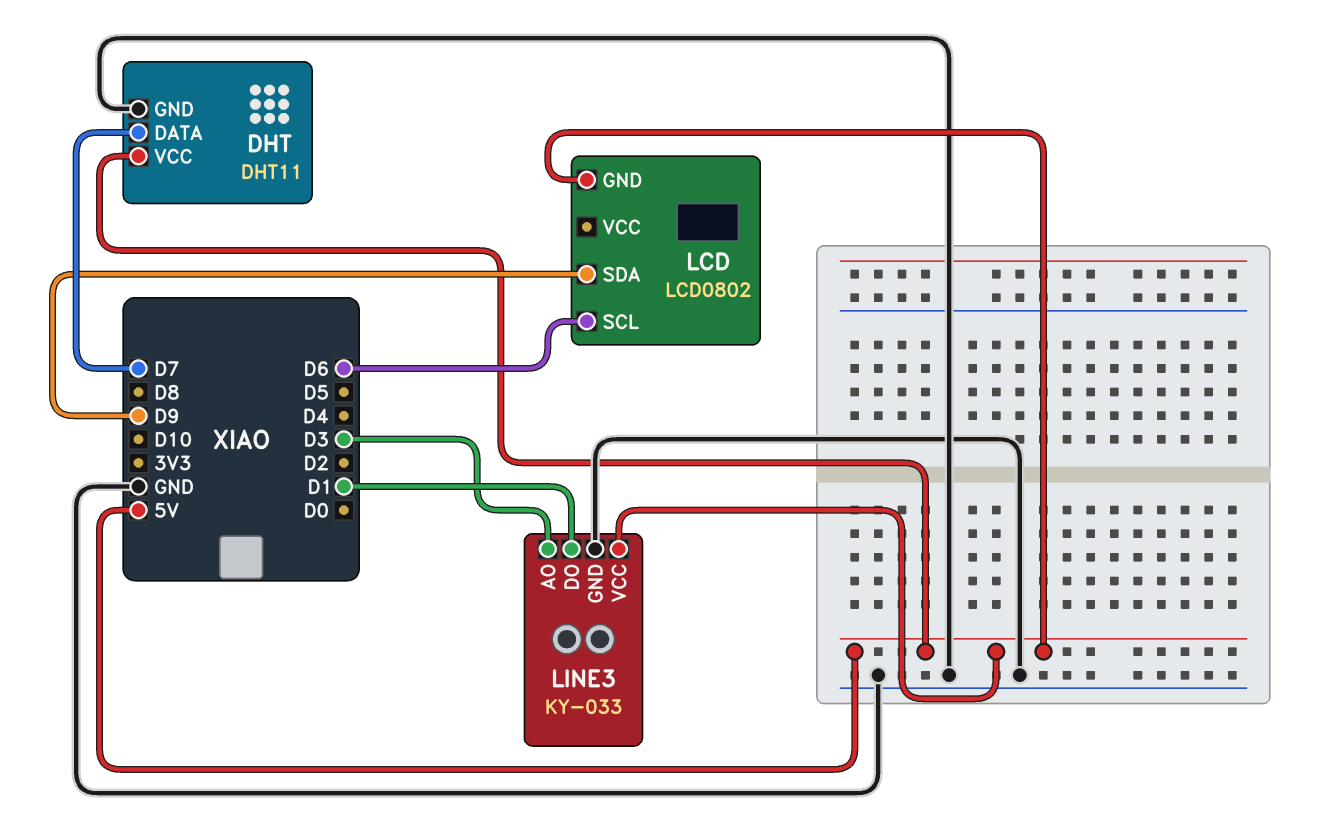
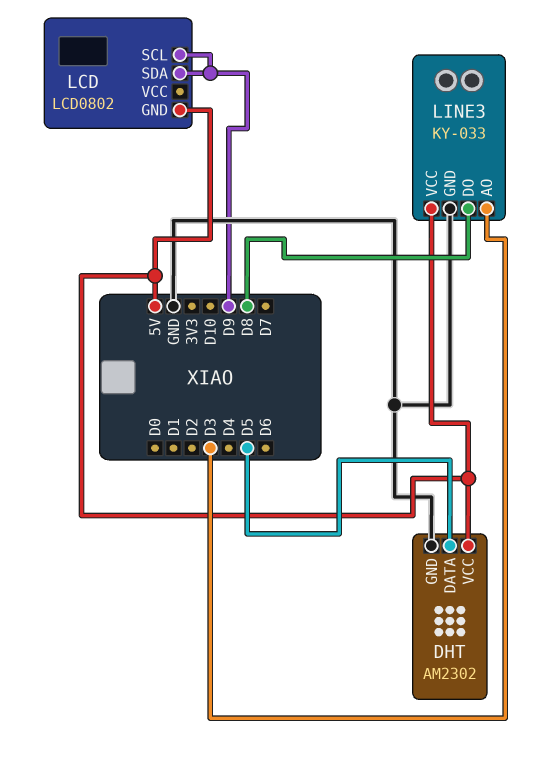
DHT: DHT11 -> AM2302
DHT pin DATA: D7 -> D5
LCD pin SCL: D6 -> D9
LINE3 pin DO: D1 -> D8

